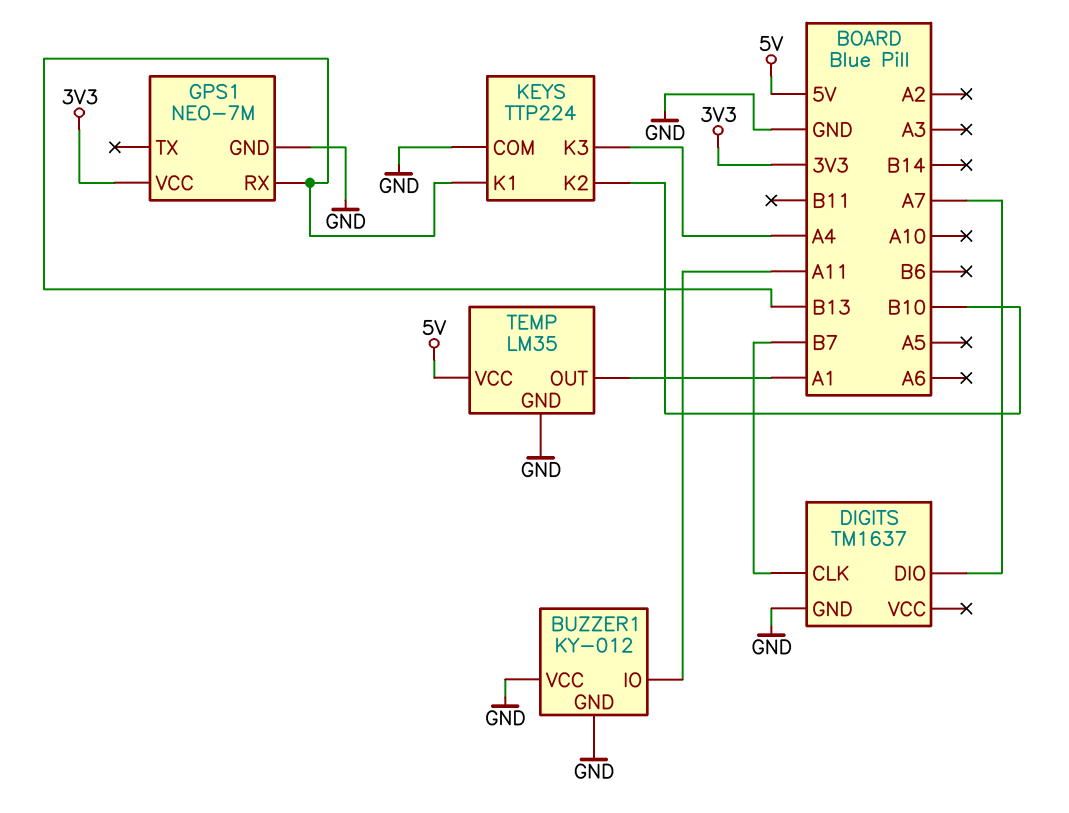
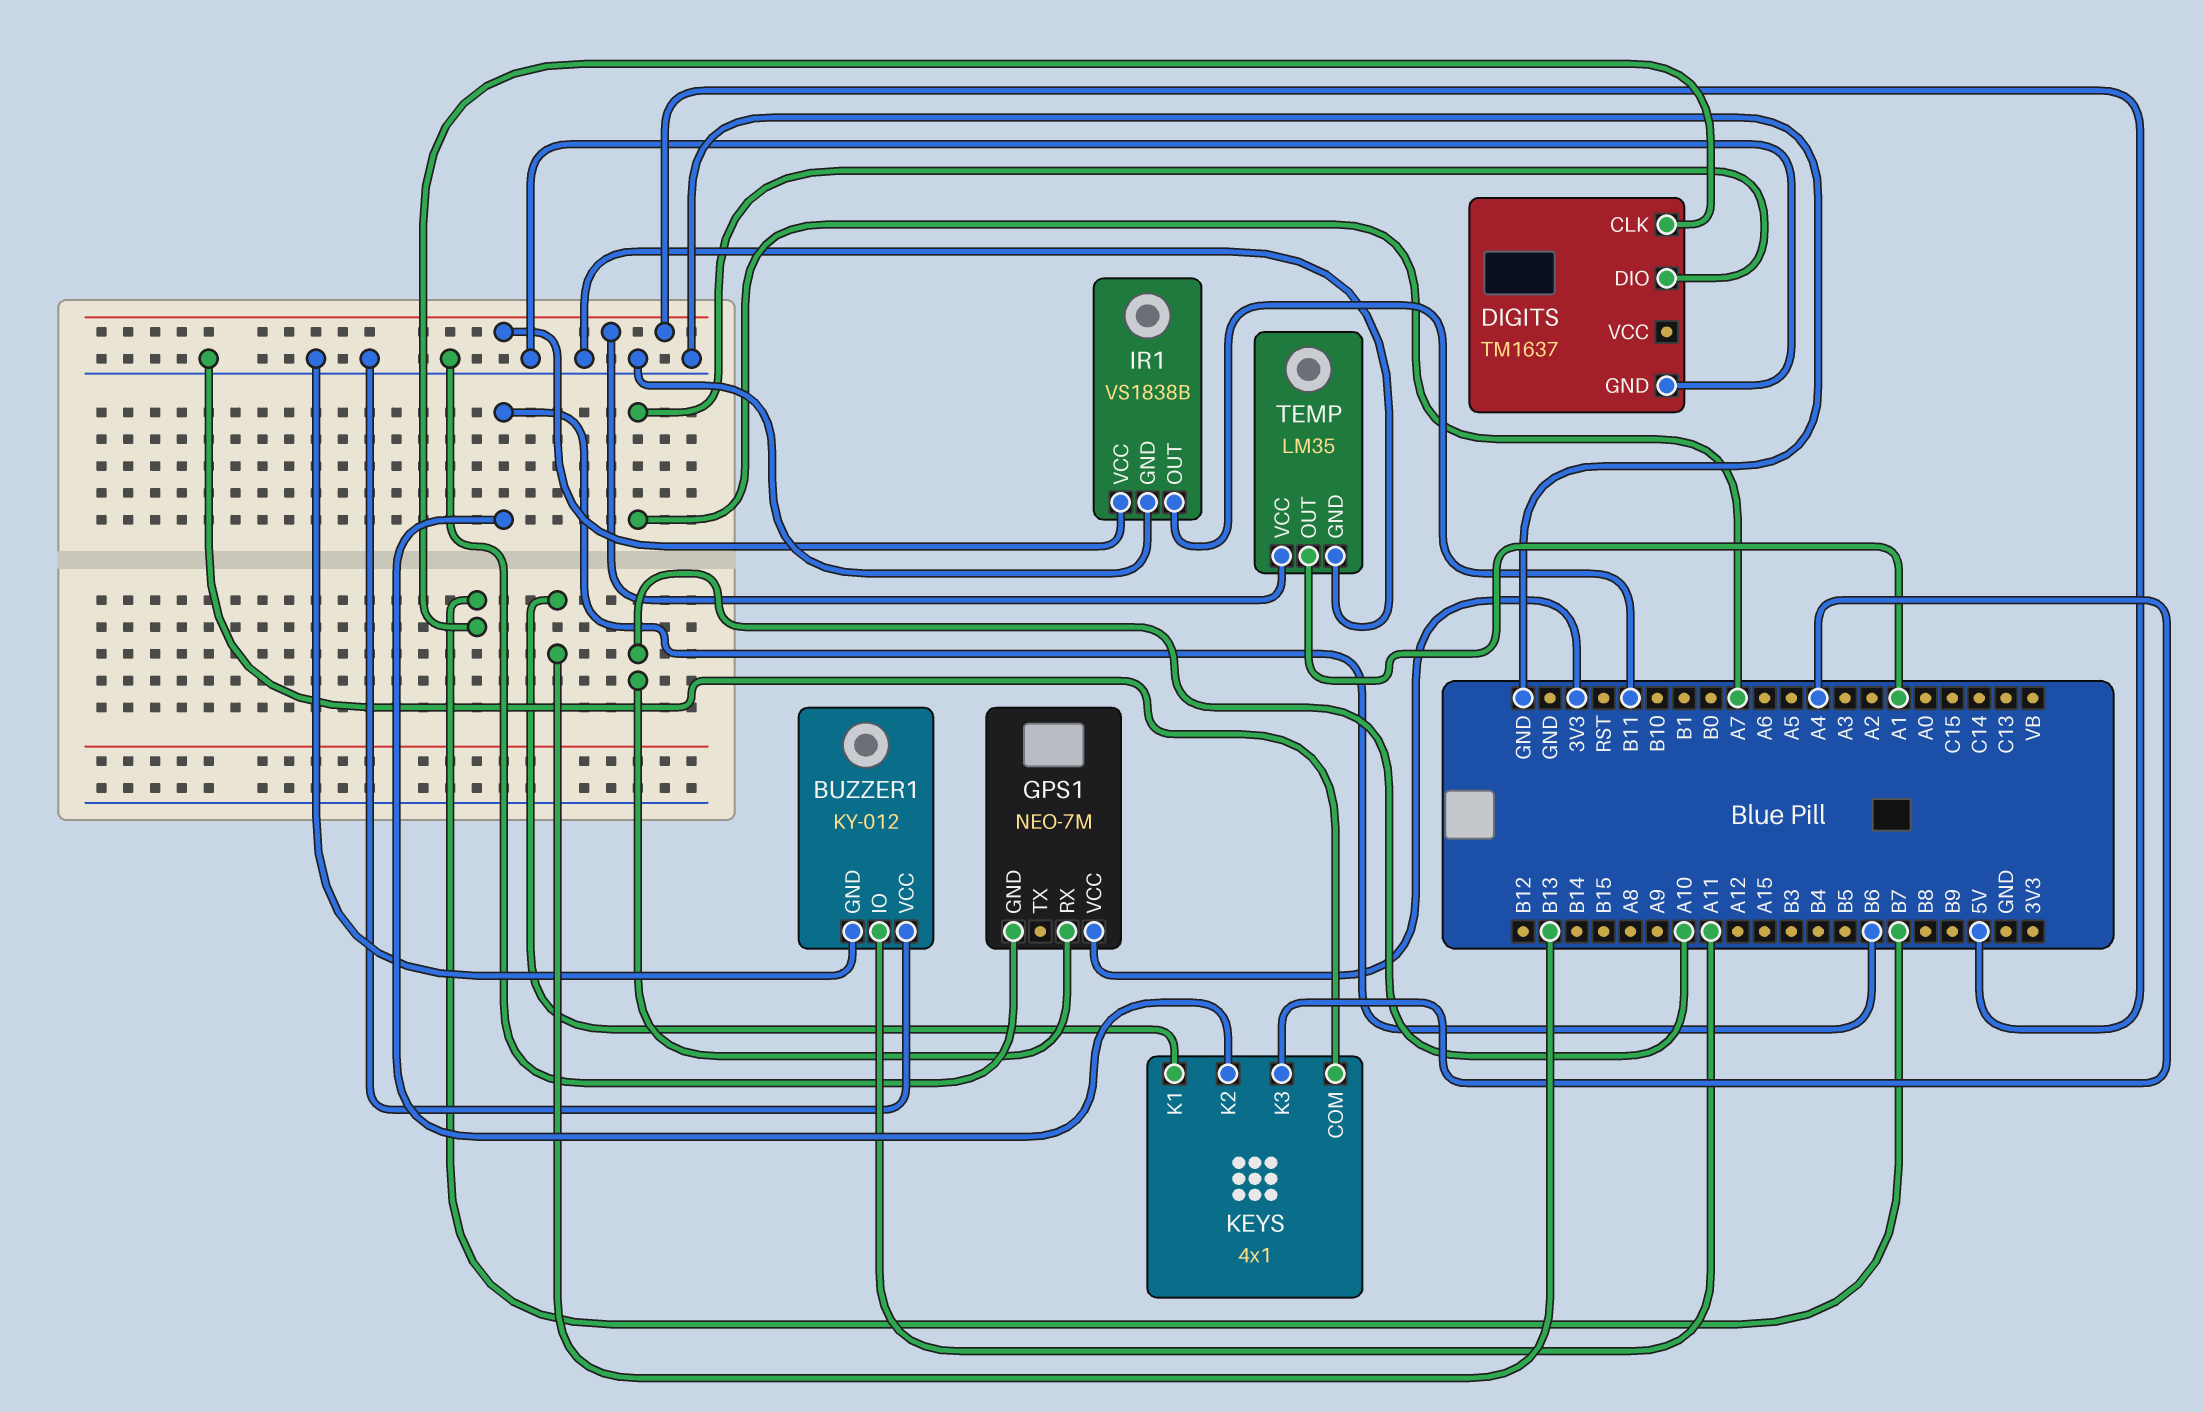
GPS1 pin RX: B13 -> A10
IR1: none -> VS1838B
IR1 pin GND: none -> GND
IR1 pin OUT: none -> B11
IR1 pin VCC: none -> 5V
KEYS: TTP224 -> 4x1
KEYS pin K2: B10 -> B6

